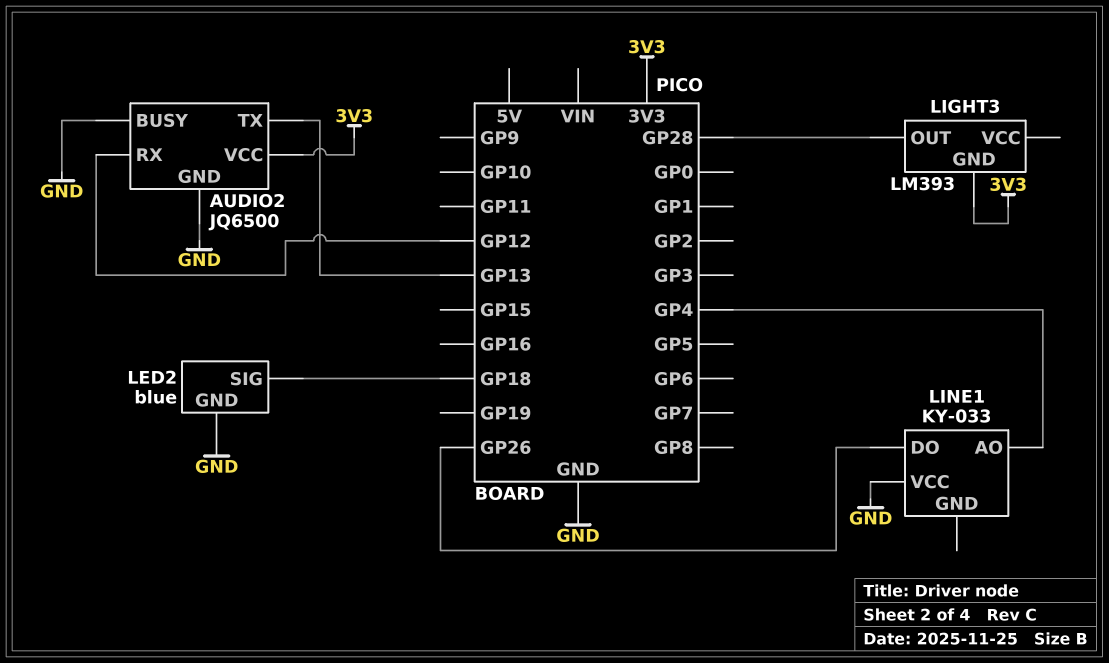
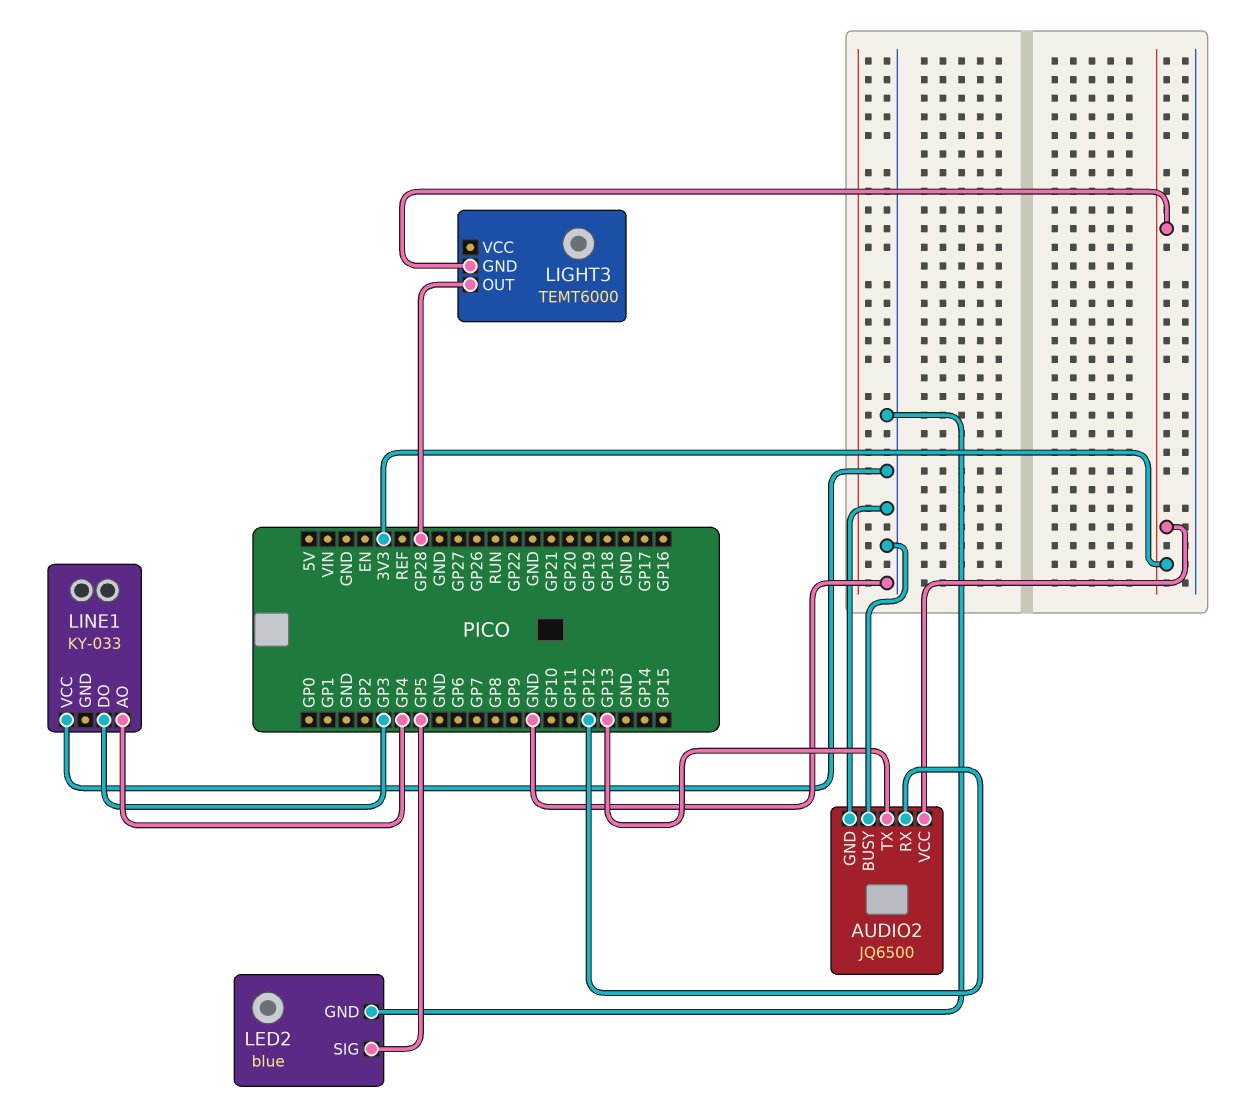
LED2 pin SIG: GP18 -> GP5
LIGHT3: LM393 -> TEMT6000
LINE1 pin DO: GP26 -> GP3

